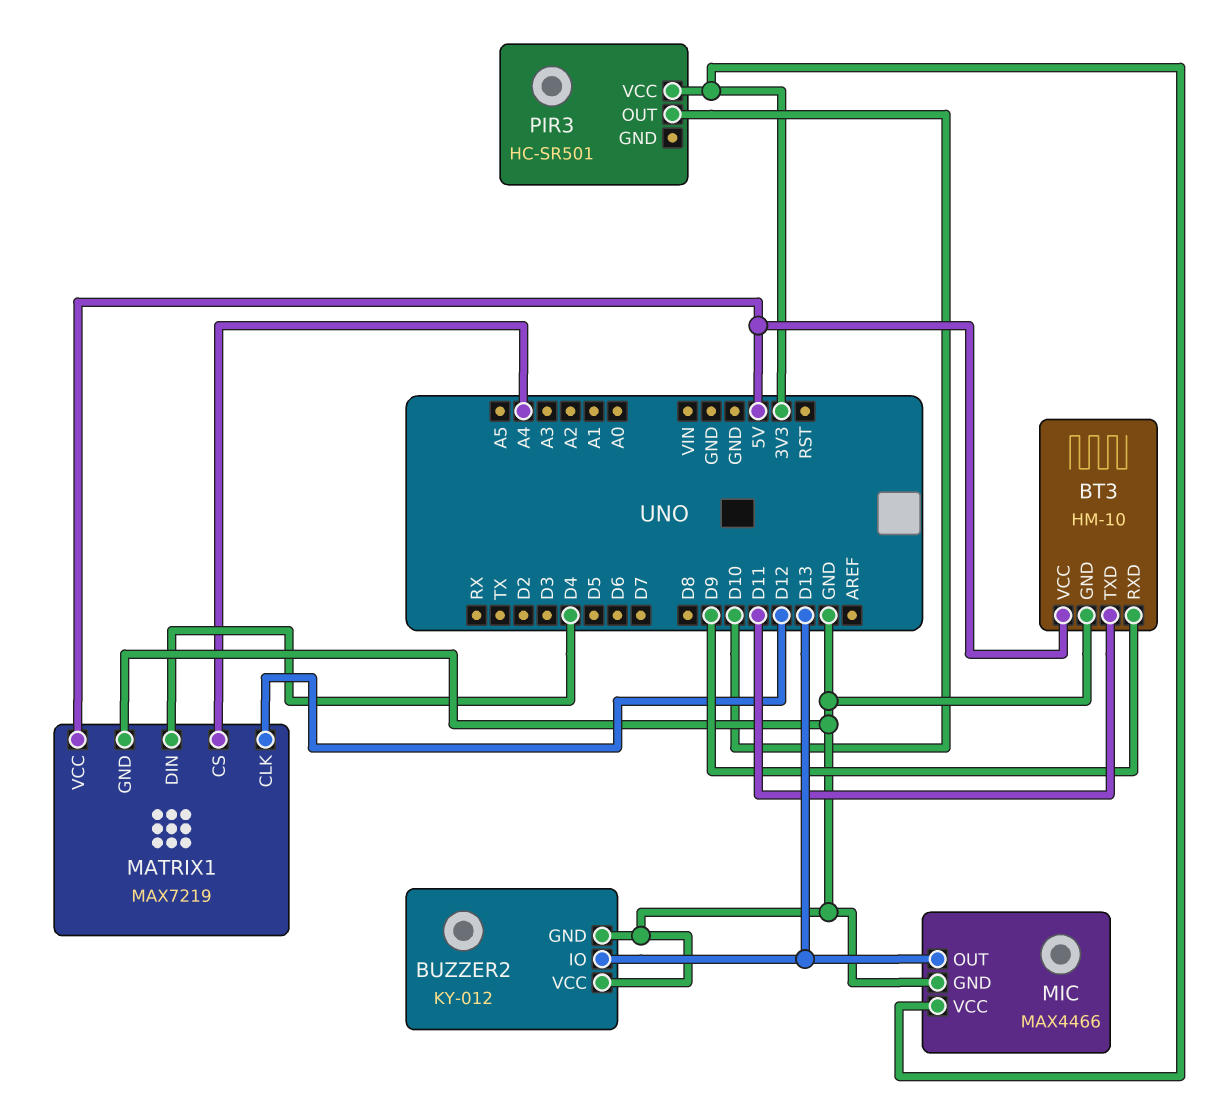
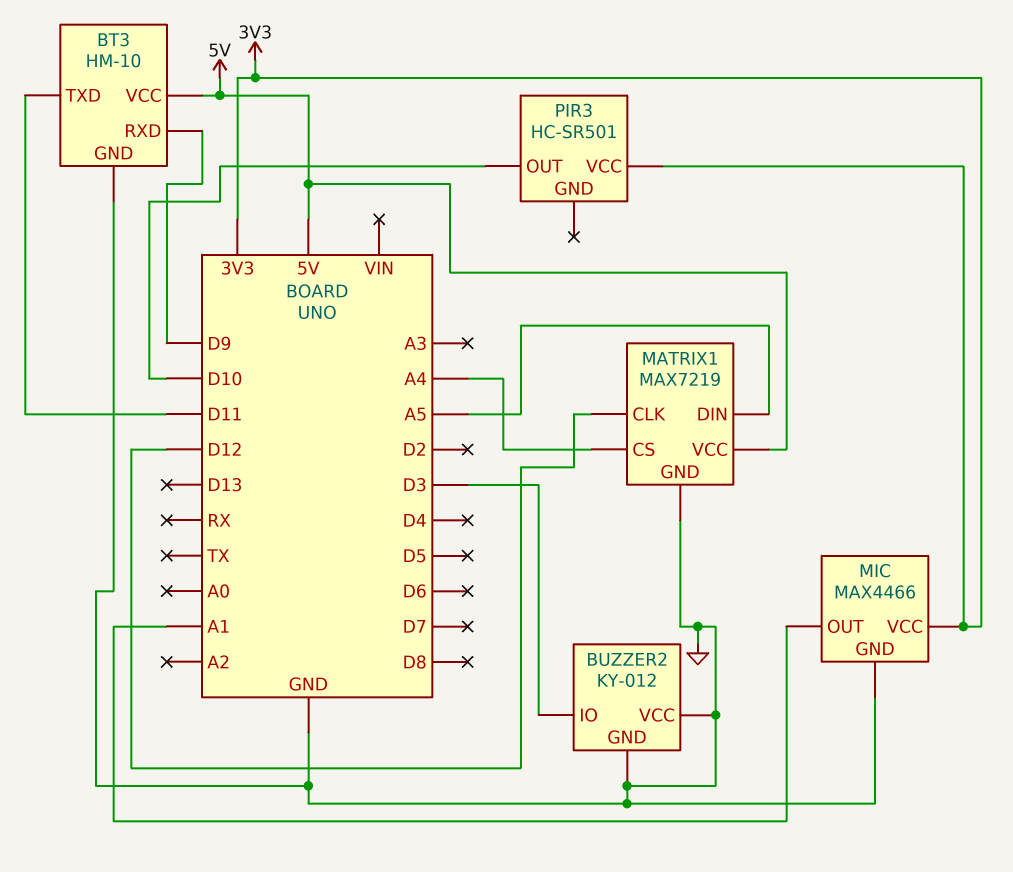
BUZZER2 pin IO: D13 -> D3
MATRIX1 pin DIN: D4 -> A5
MIC pin OUT: D13 -> A1

